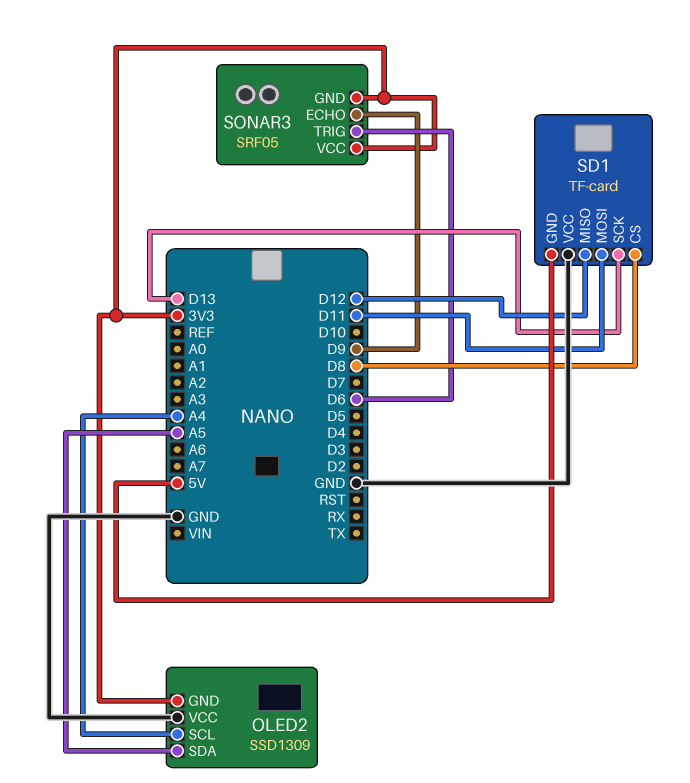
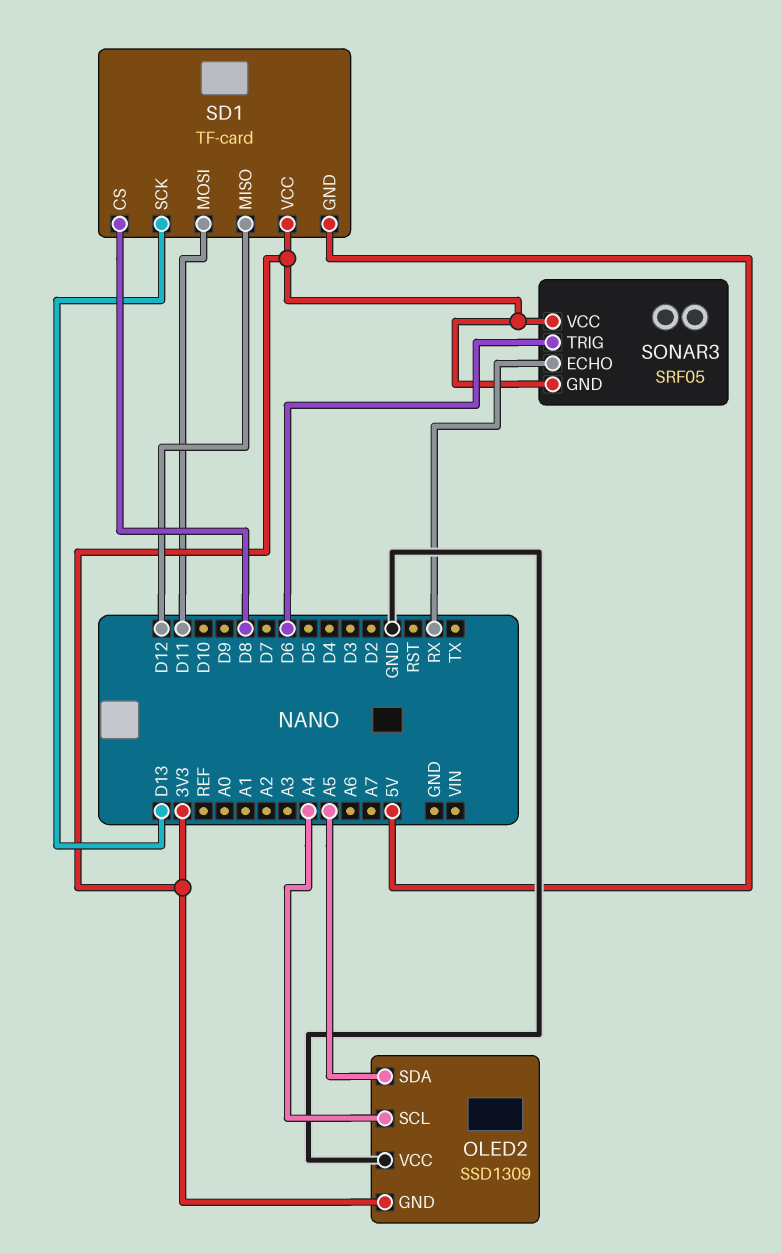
SD1 pin VCC: GND -> 3V3
SONAR3 pin ECHO: D9 -> RX

